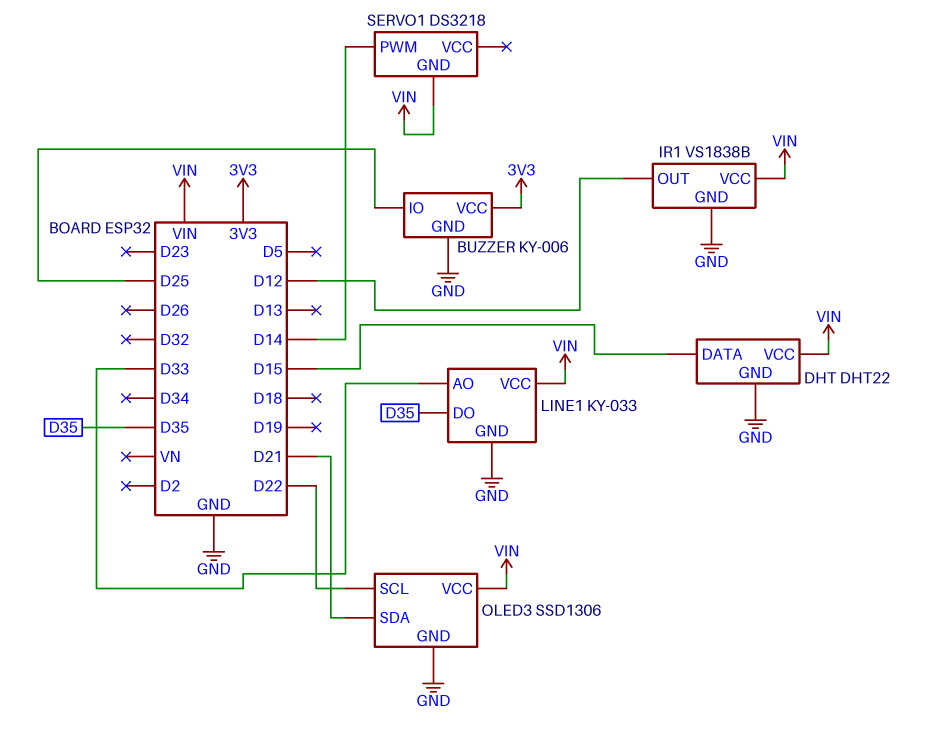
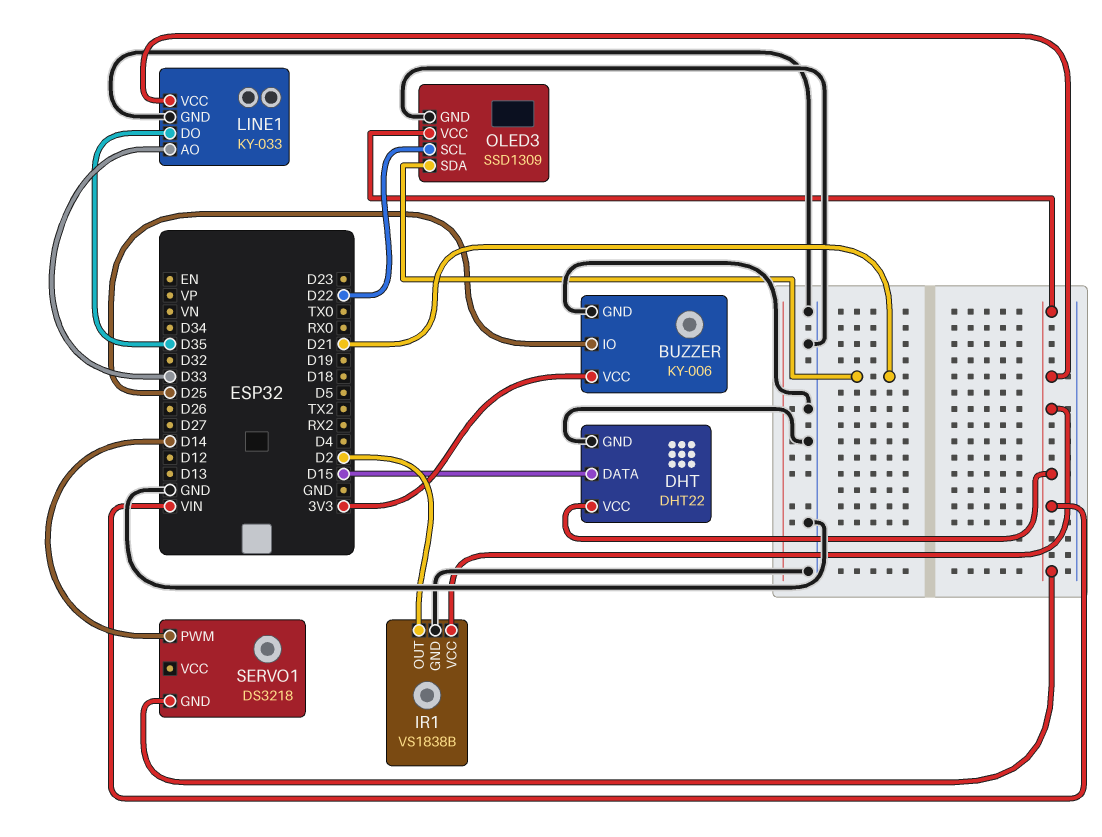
IR1 pin OUT: D12 -> D2
OLED3: SSD1306 -> SSD1309

